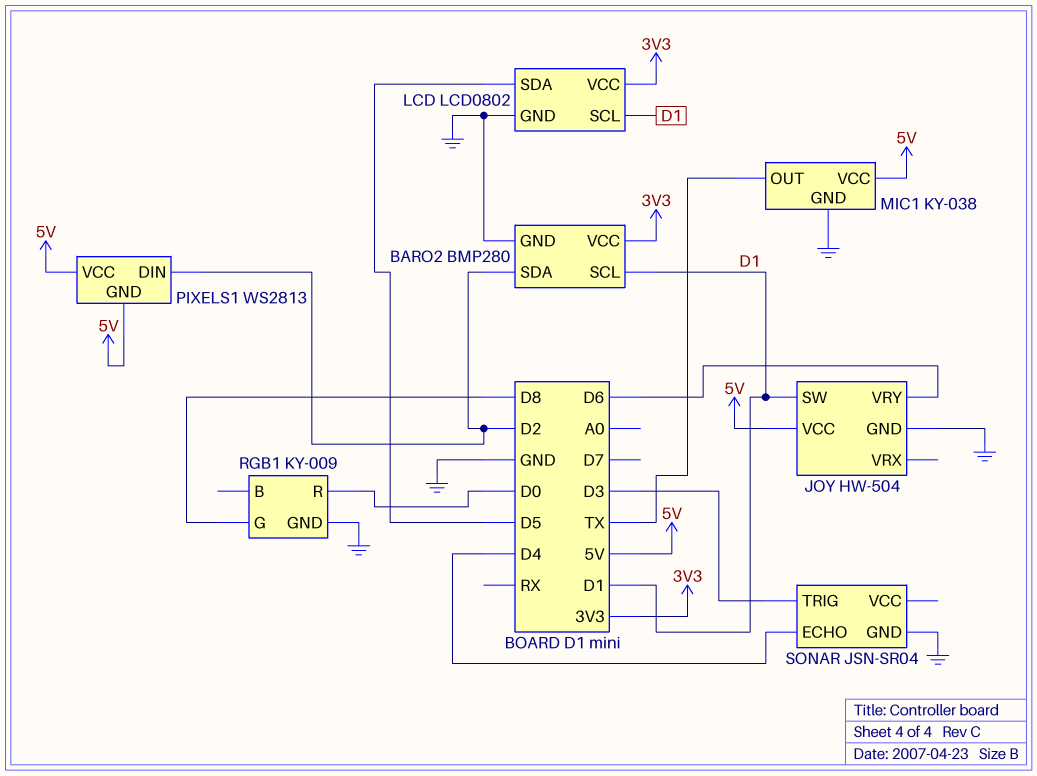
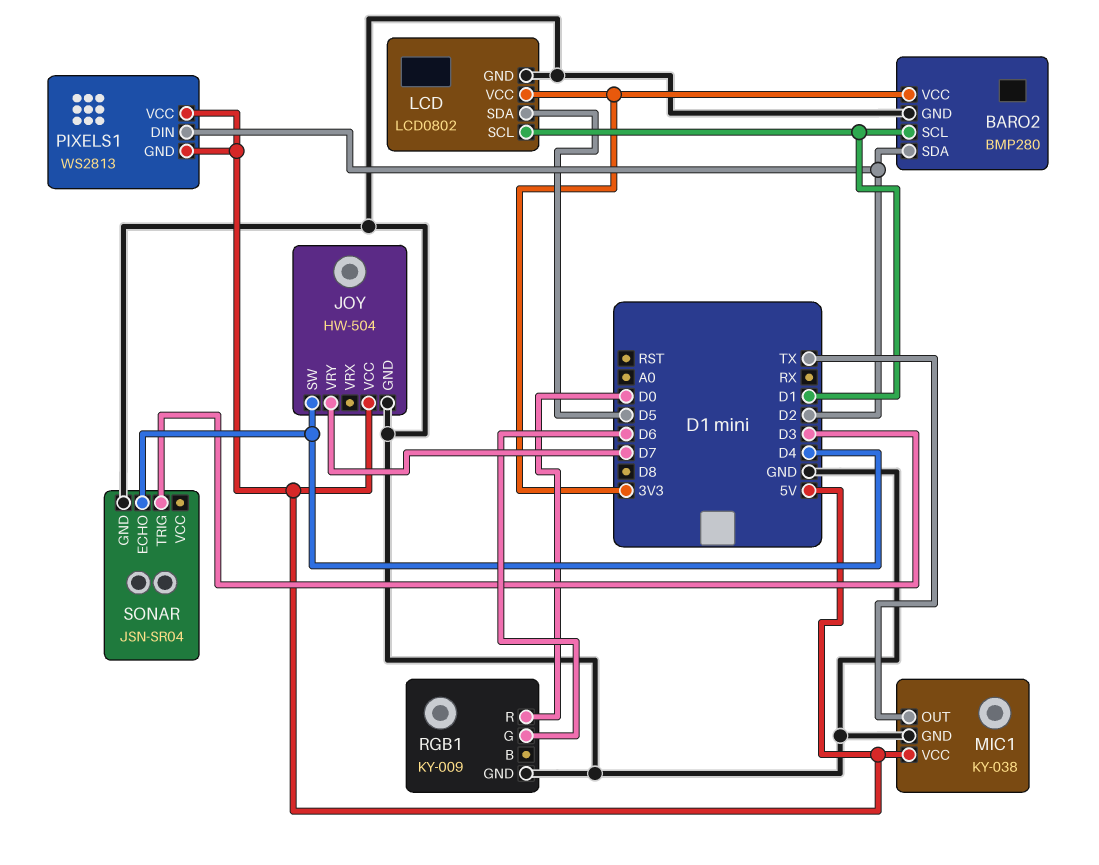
JOY pin SW: D1 -> D4
JOY pin VRY: D6 -> D7
RGB1 pin G: D8 -> D6

